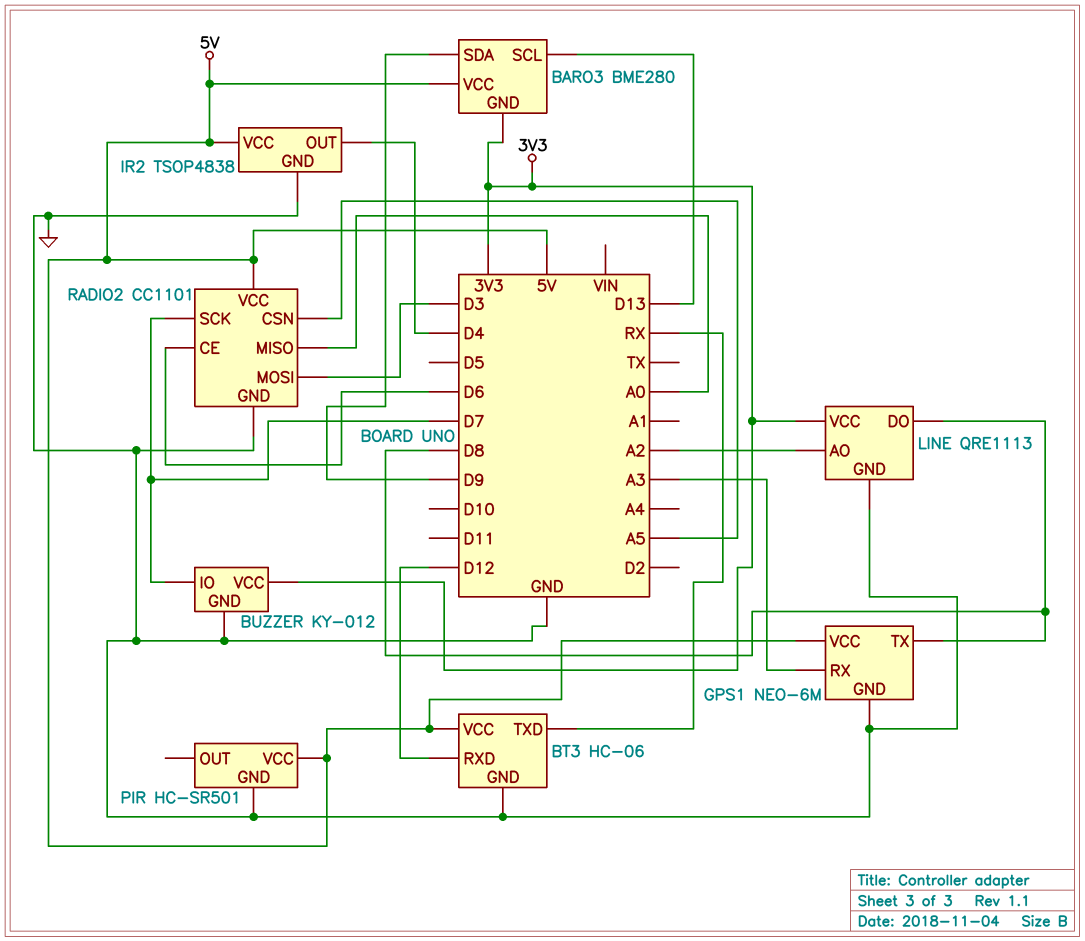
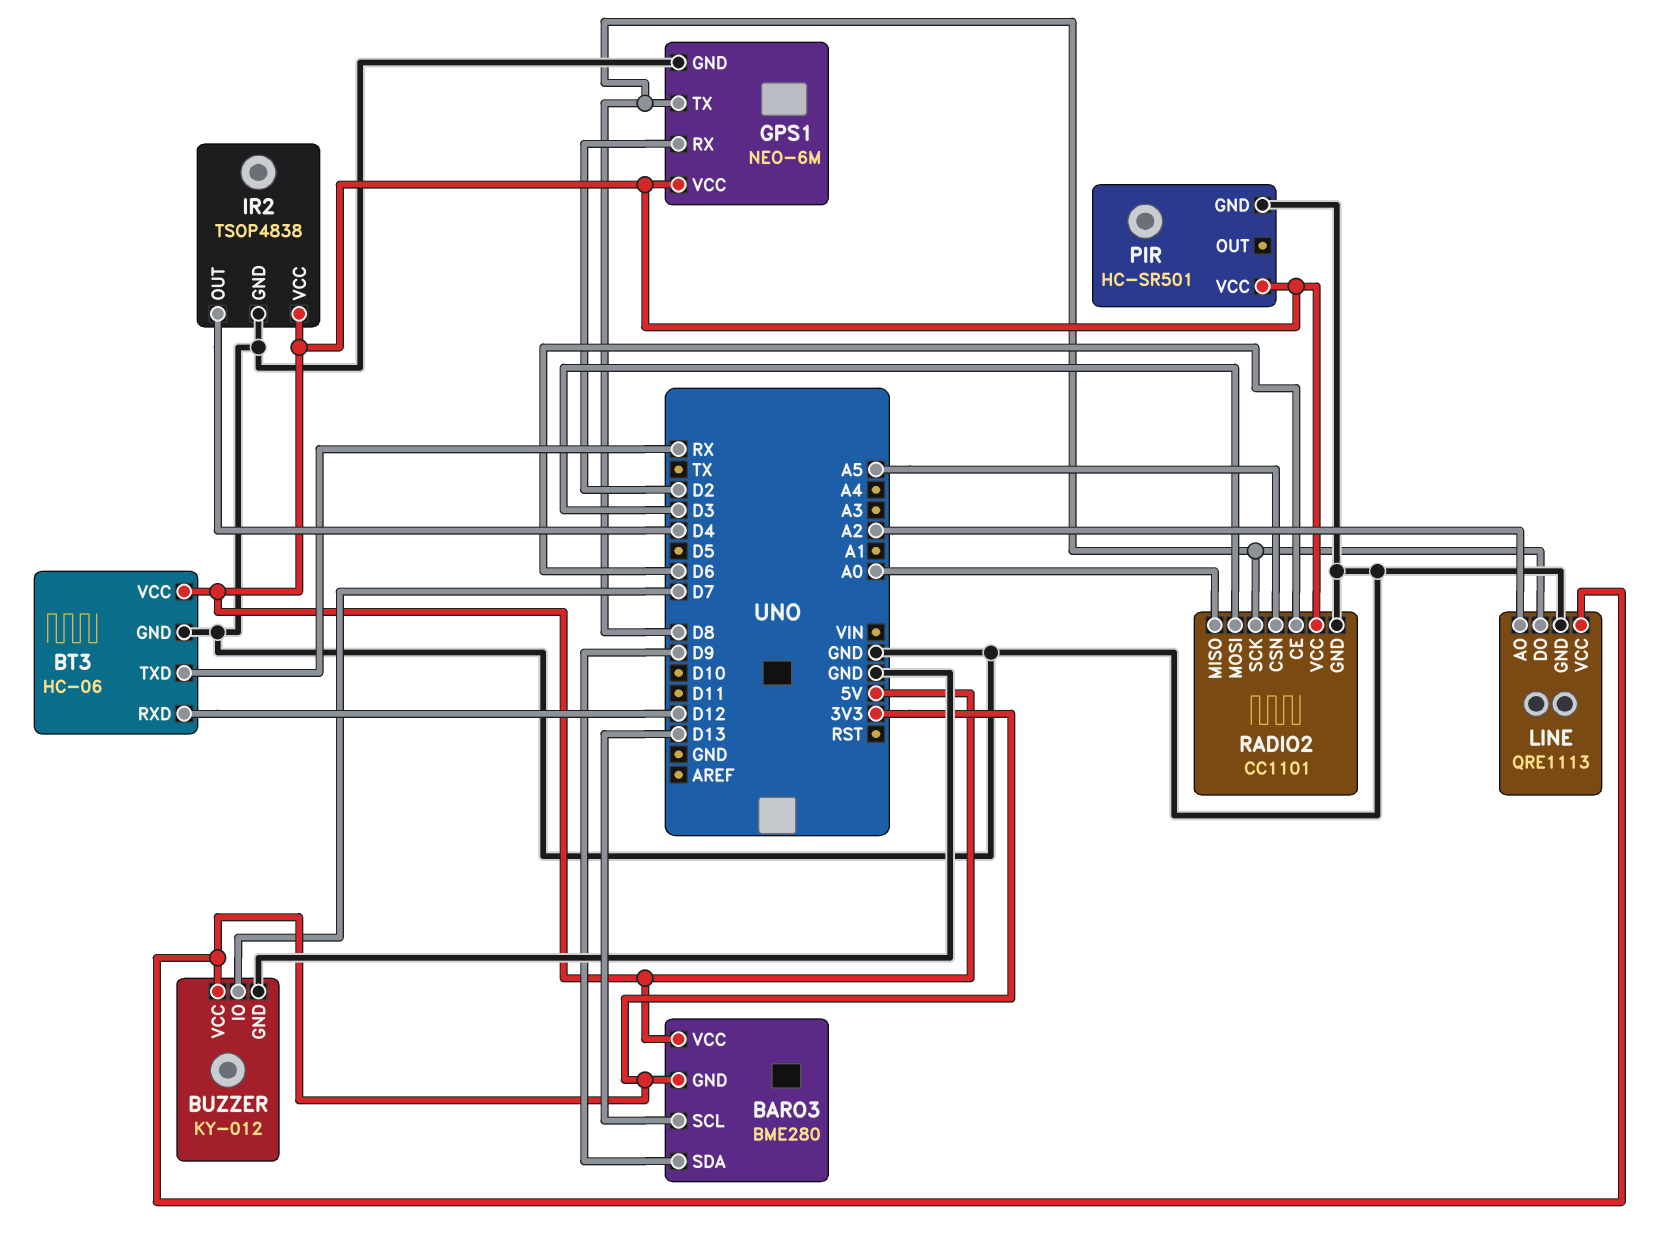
GPS1 pin RX: A3 -> D2
RADIO2 pin SCK: D7 -> D8

